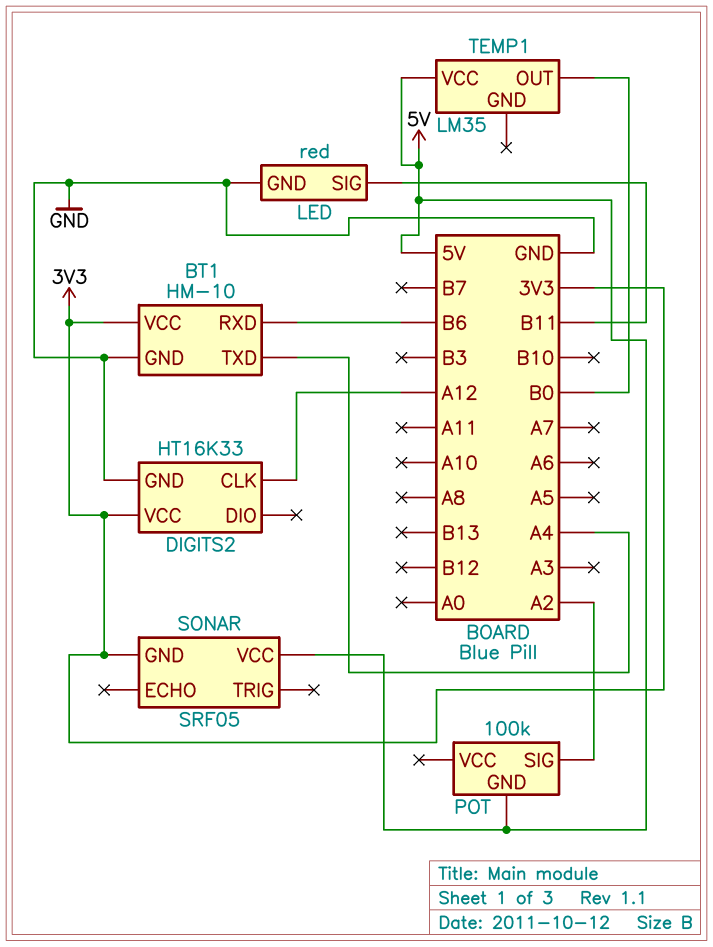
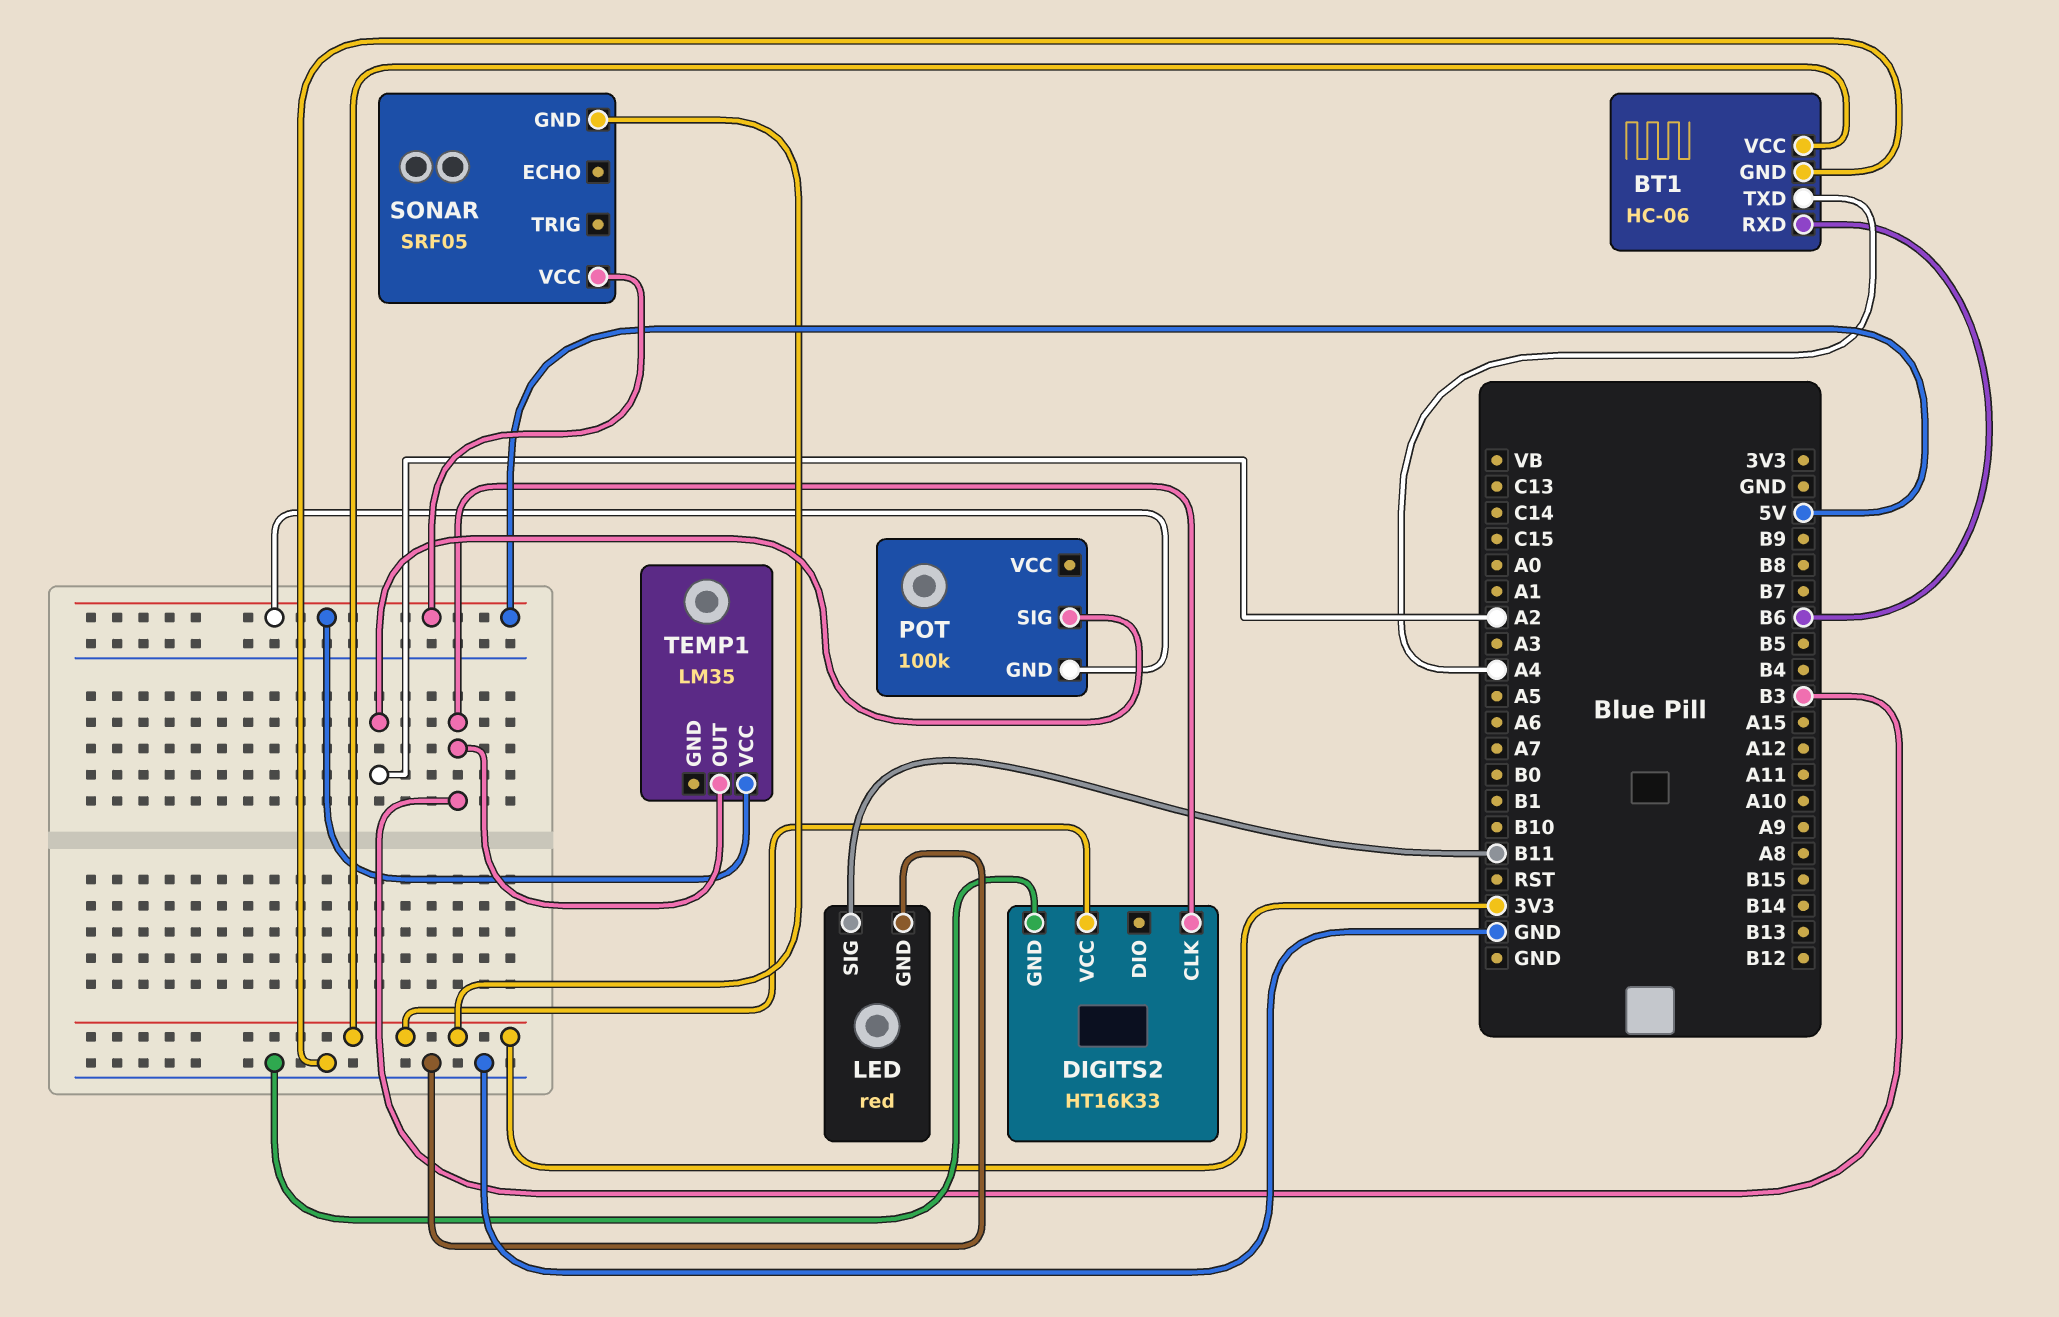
BT1: HM-10 -> HC-06
DIGITS2 pin CLK: A12 -> B3
TEMP1 pin OUT: B0 -> B3

